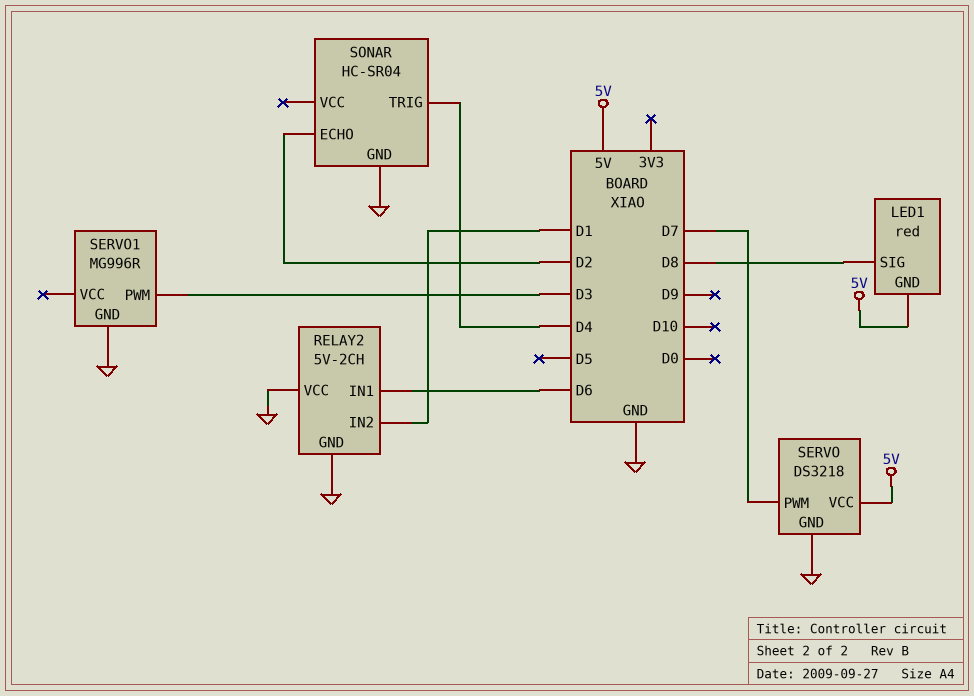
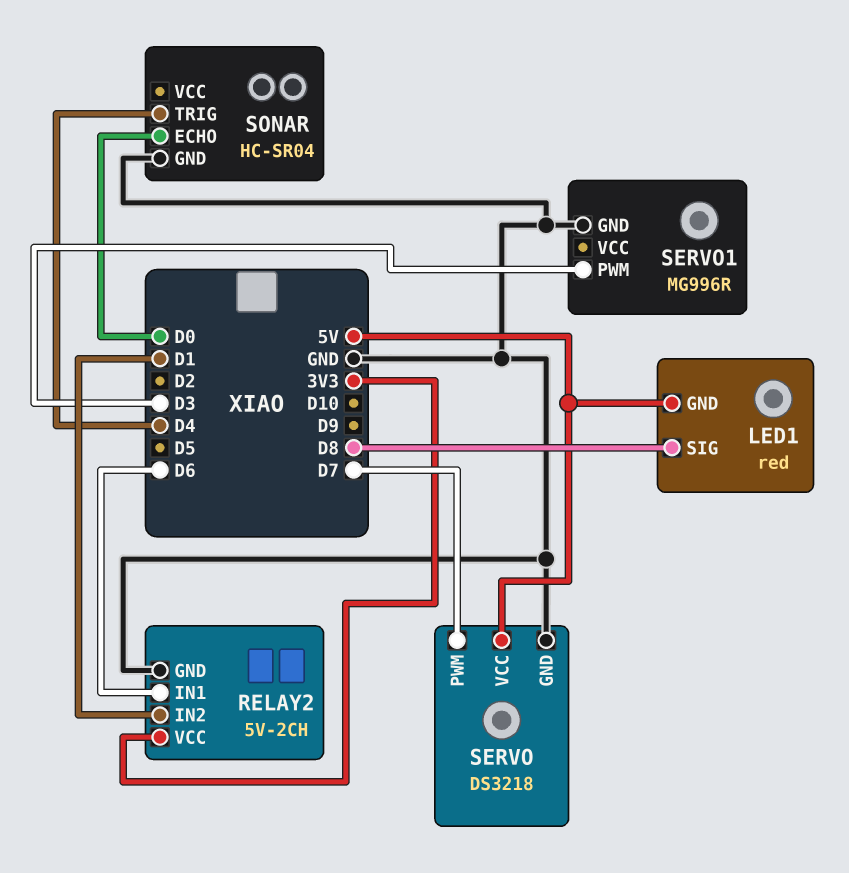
RELAY2 pin VCC: GND -> 3V3
SONAR pin ECHO: D2 -> D0

